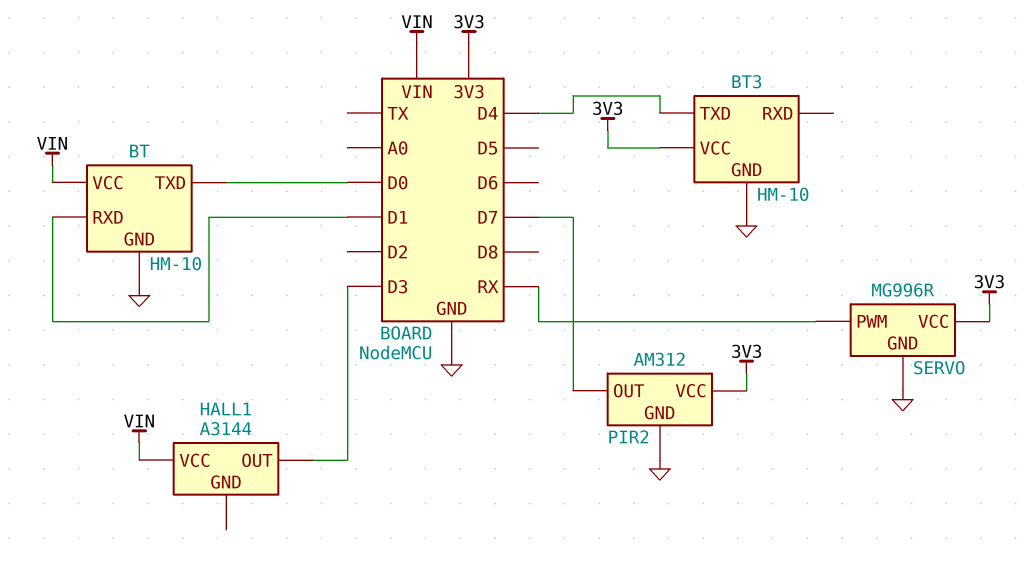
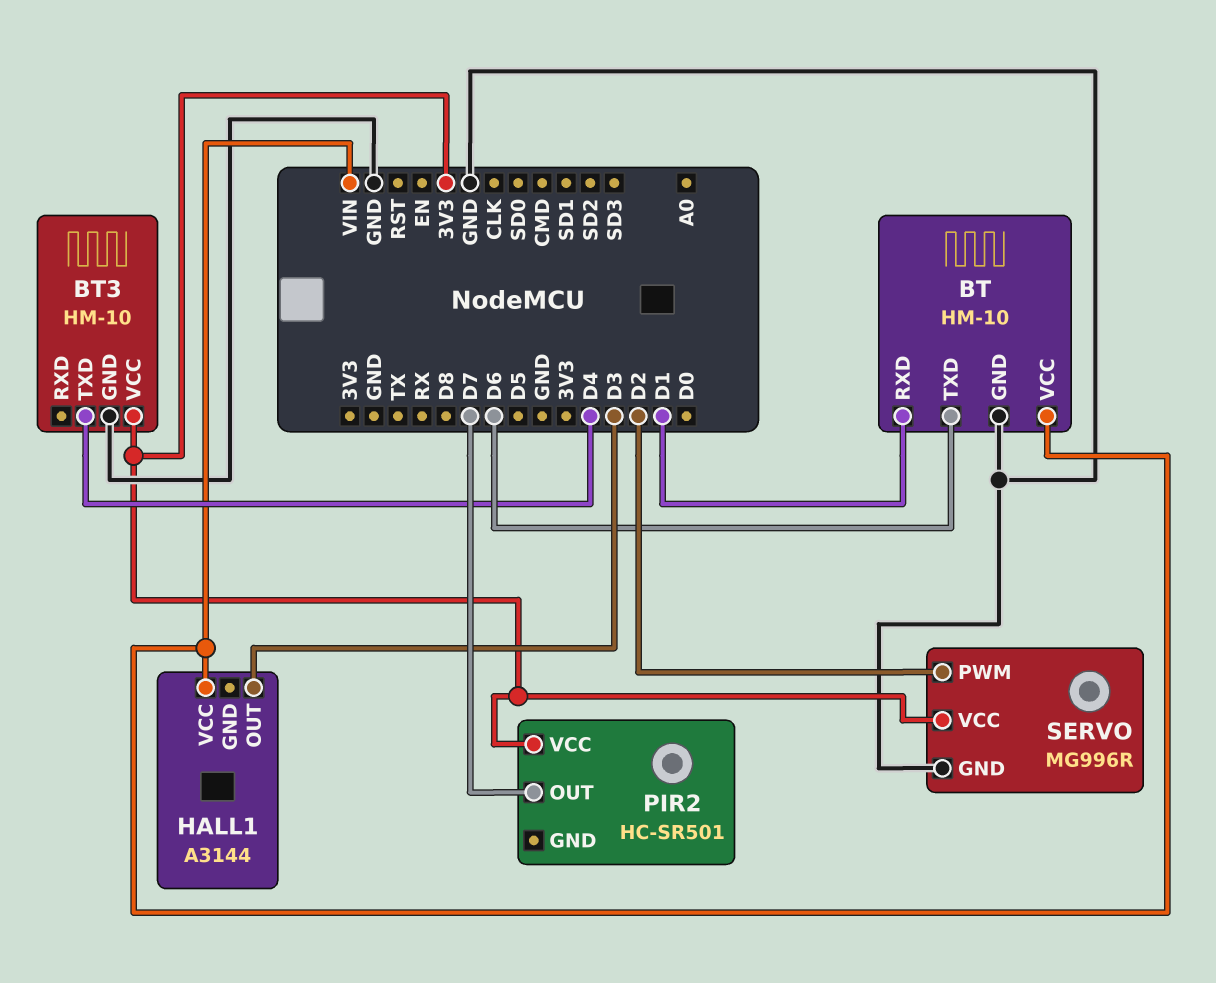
BT pin TXD: D0 -> D6
PIR2: AM312 -> HC-SR501
PIR2 pin GND: GND -> none
SERVO pin PWM: RX -> D2

